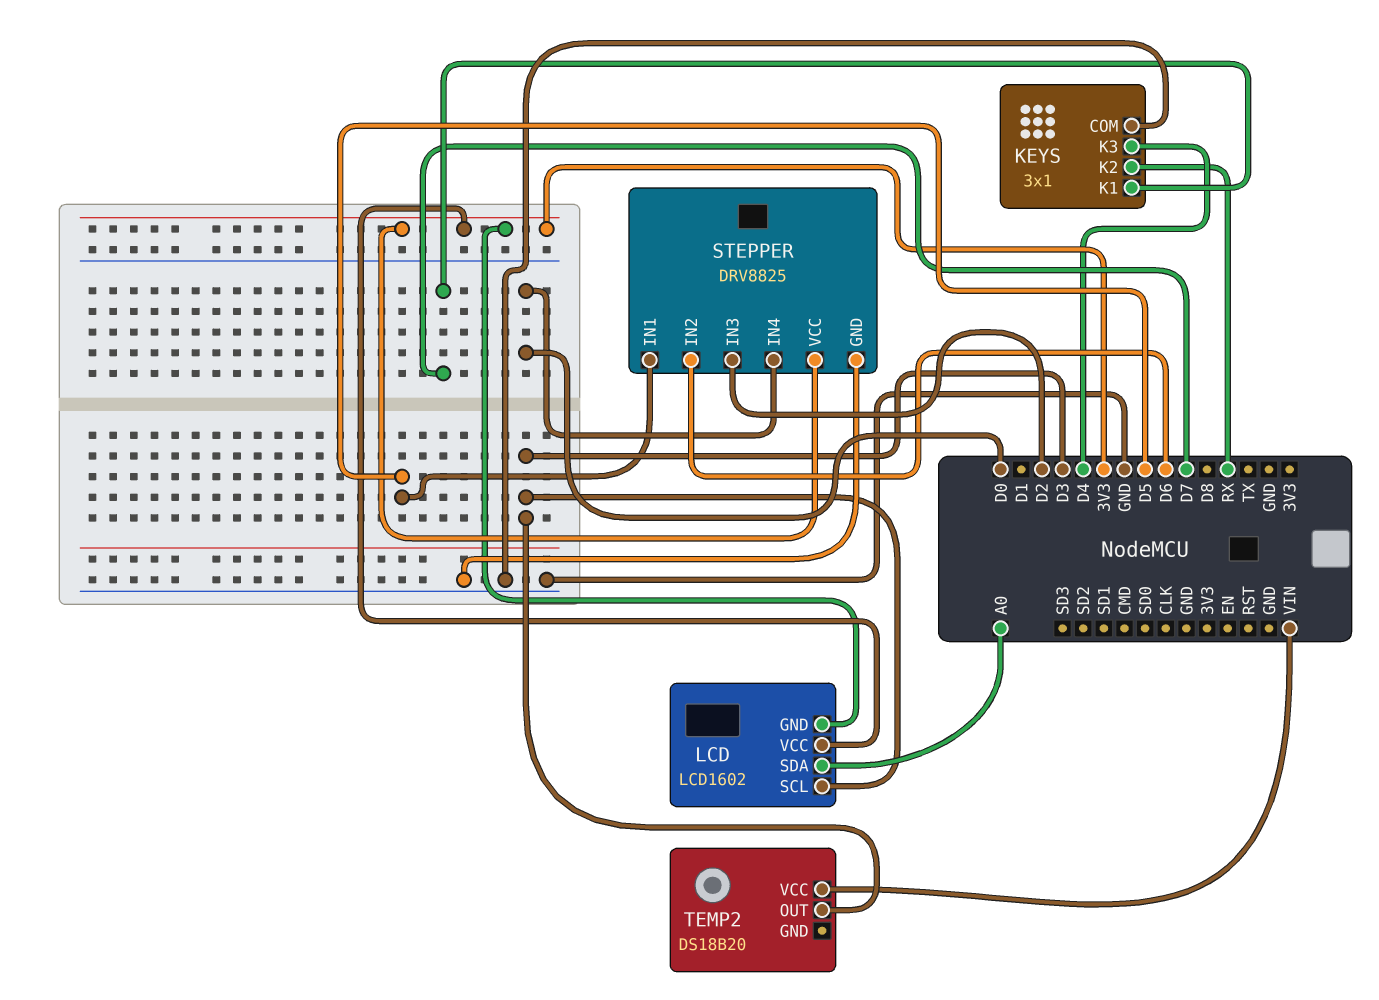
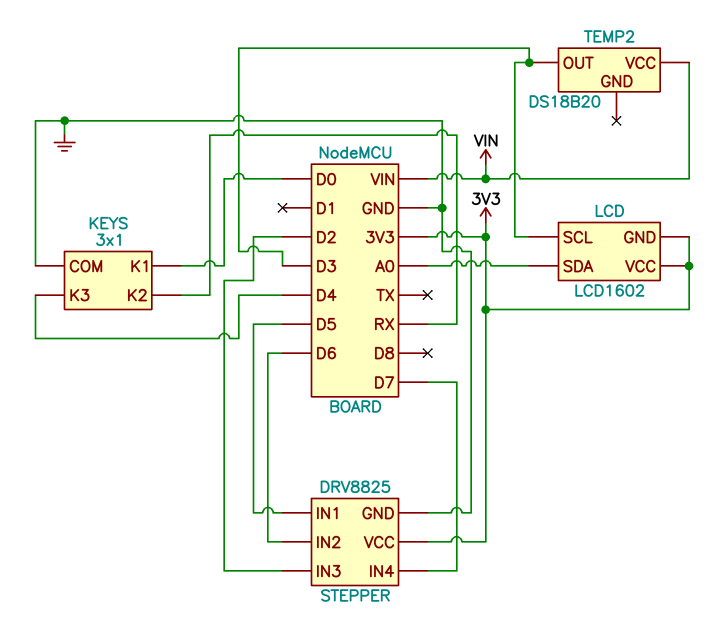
KEYS pin K1: D7 -> D0
STEPPER pin IN4: D0 -> D7

